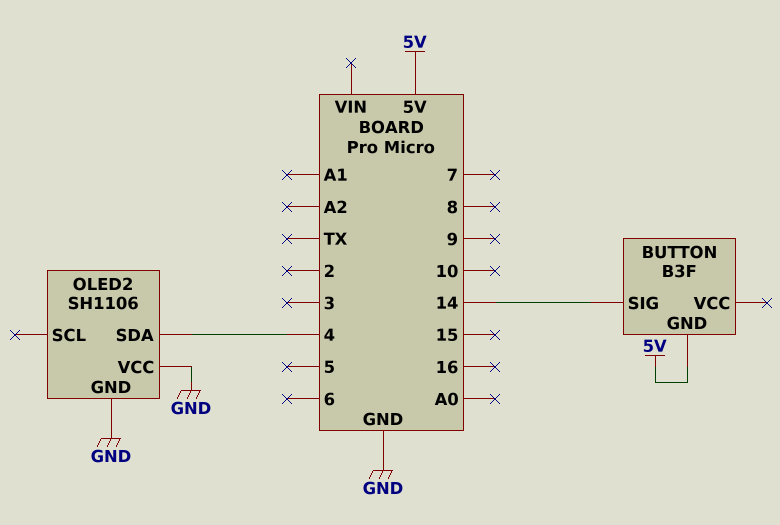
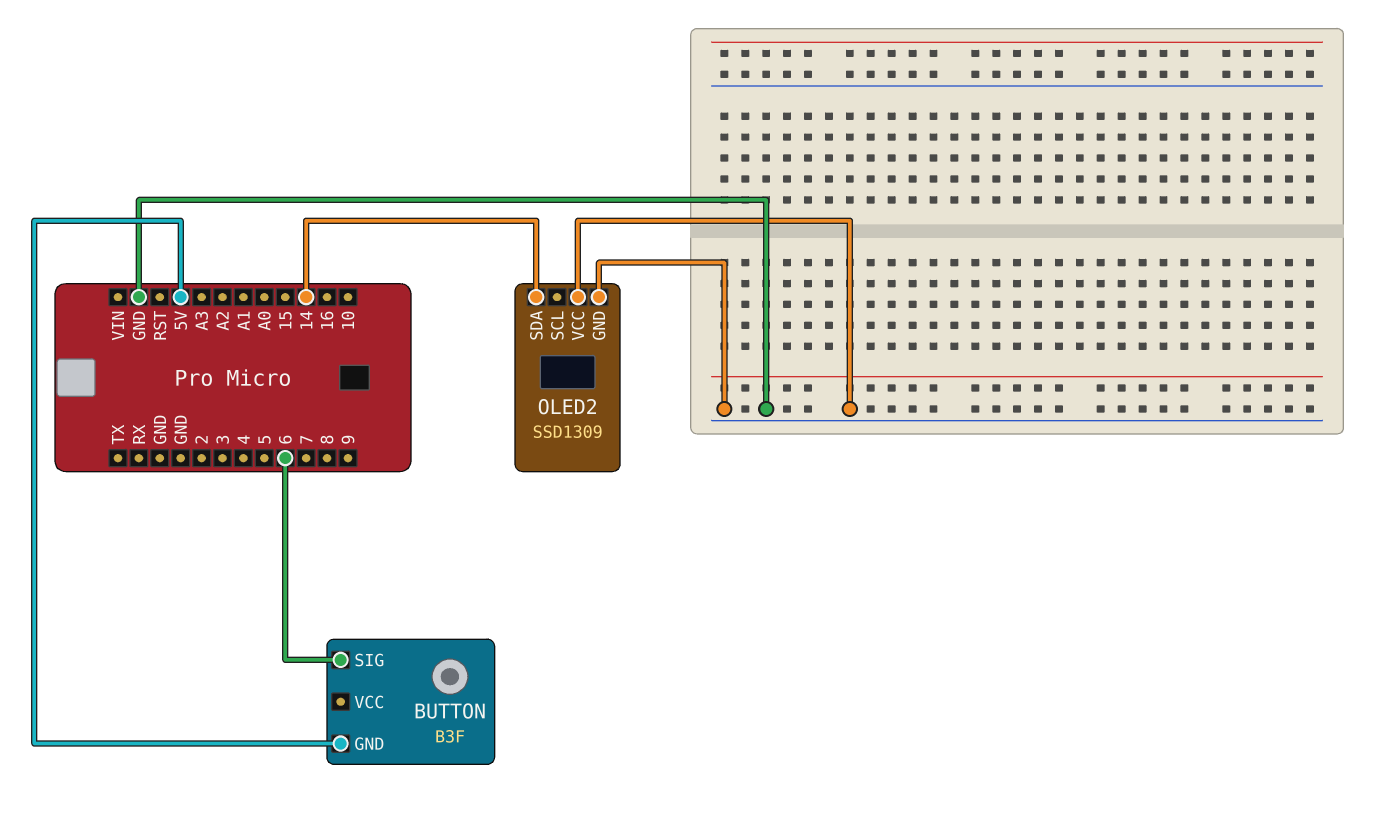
BUTTON pin SIG: 14 -> 6
OLED2: SH1106 -> SSD1309
OLED2 pin SDA: 4 -> 14

